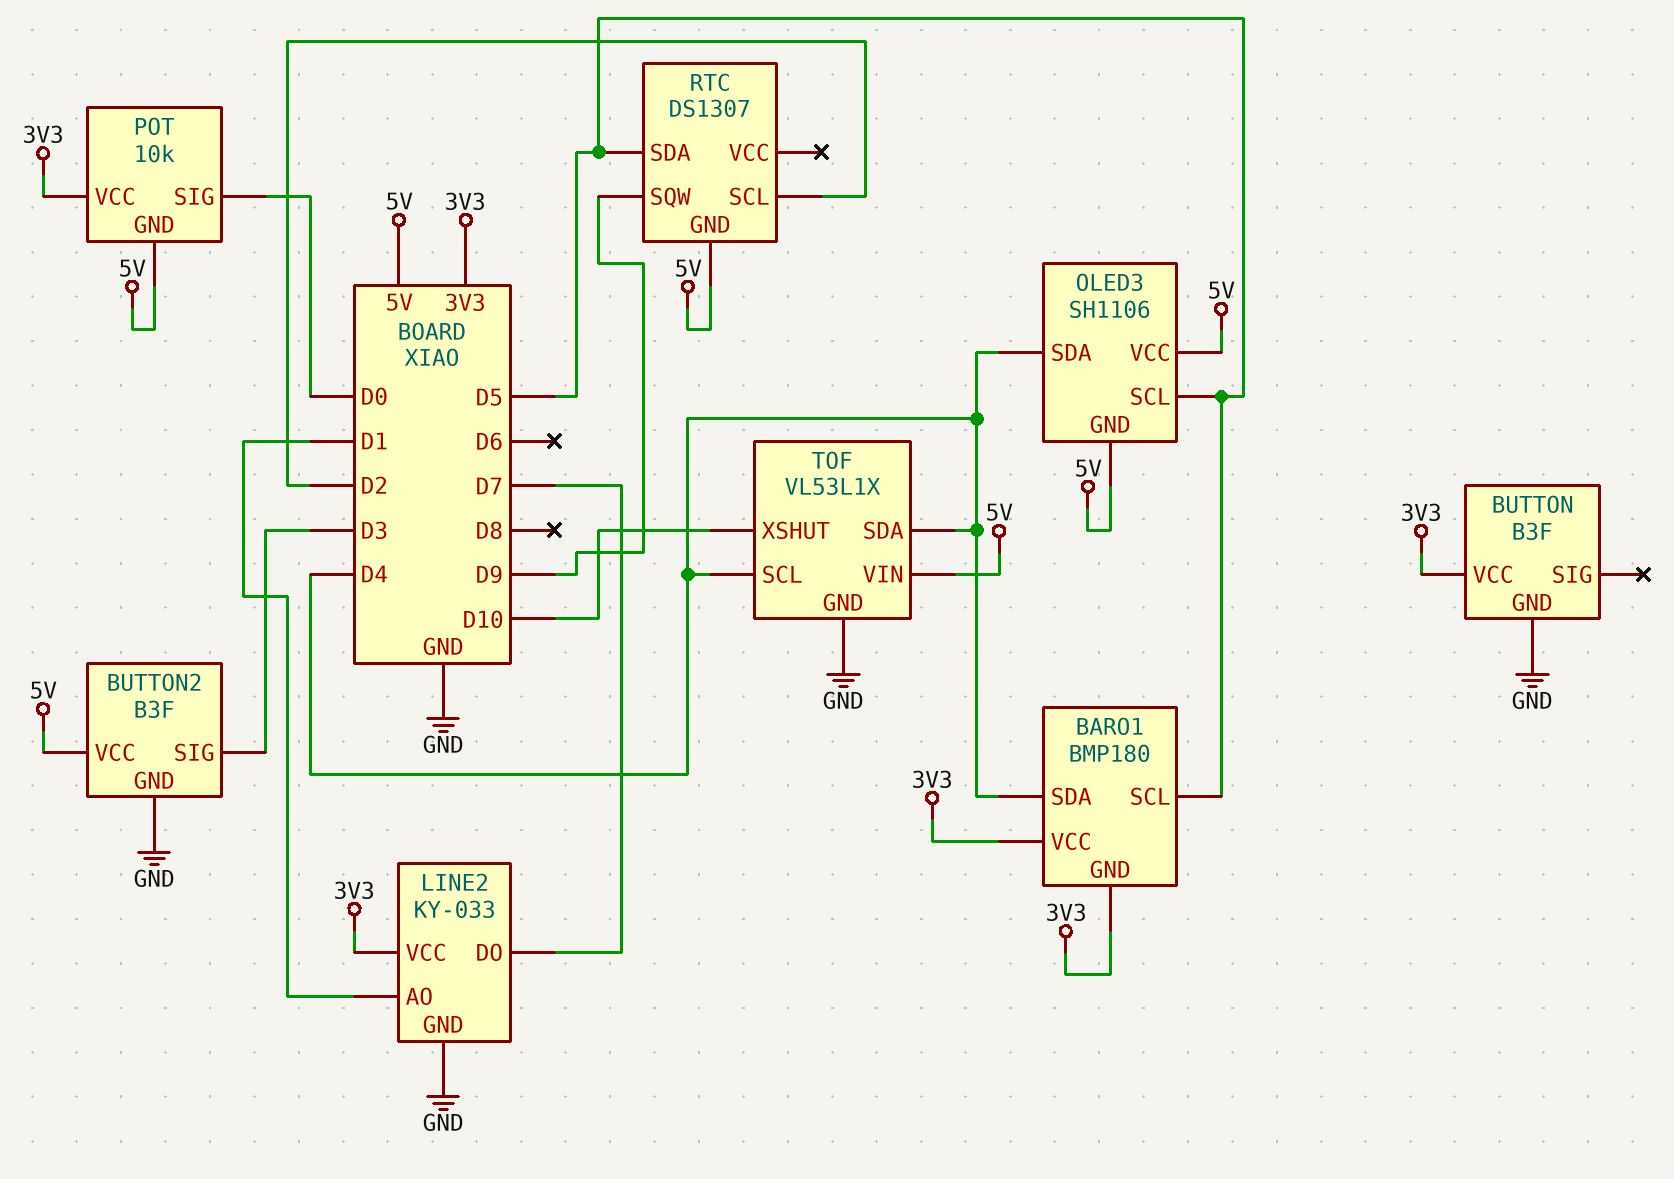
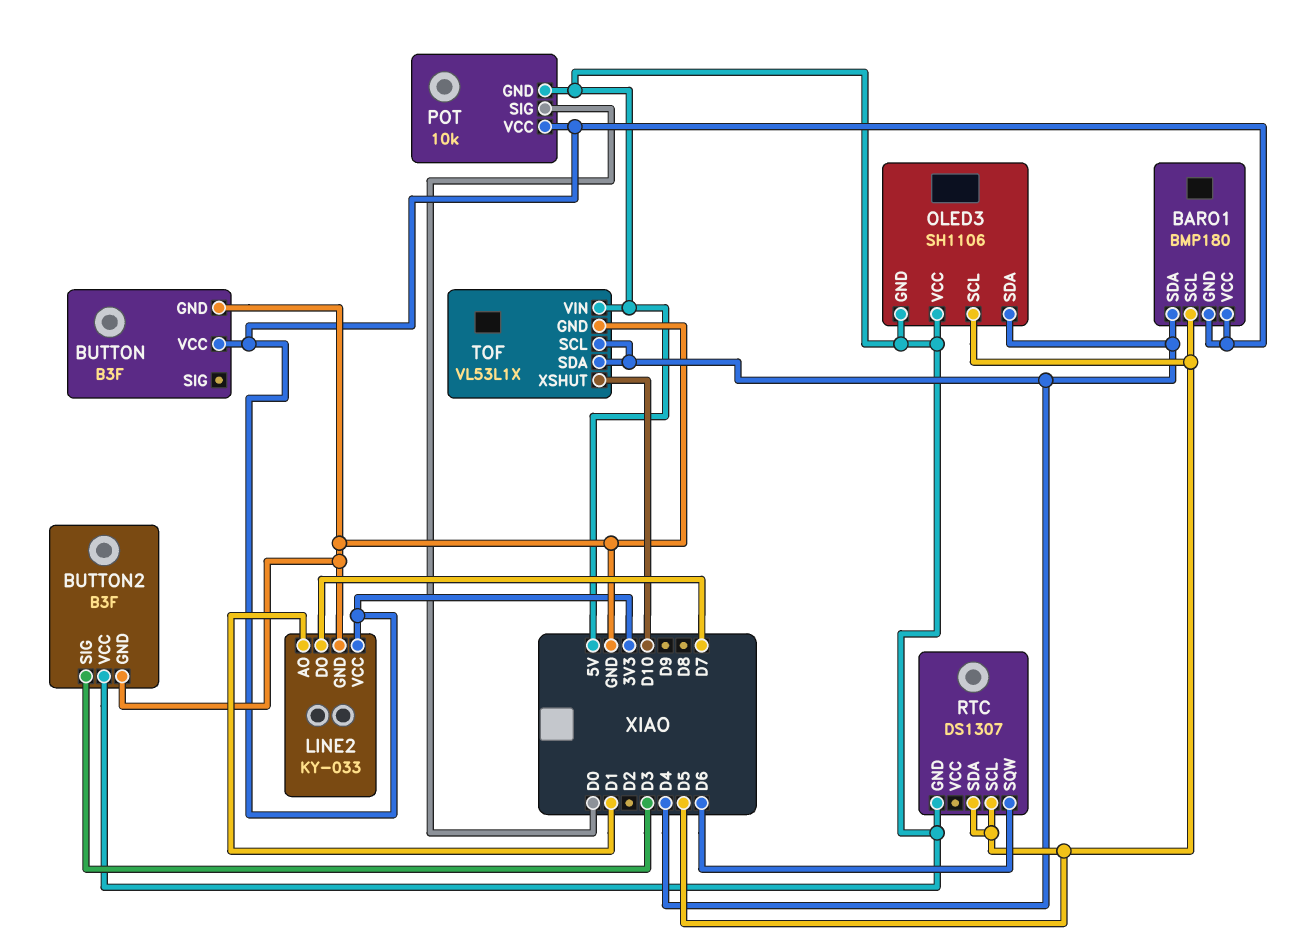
RTC pin SCL: D2 -> D5
RTC pin SQW: D9 -> D6

